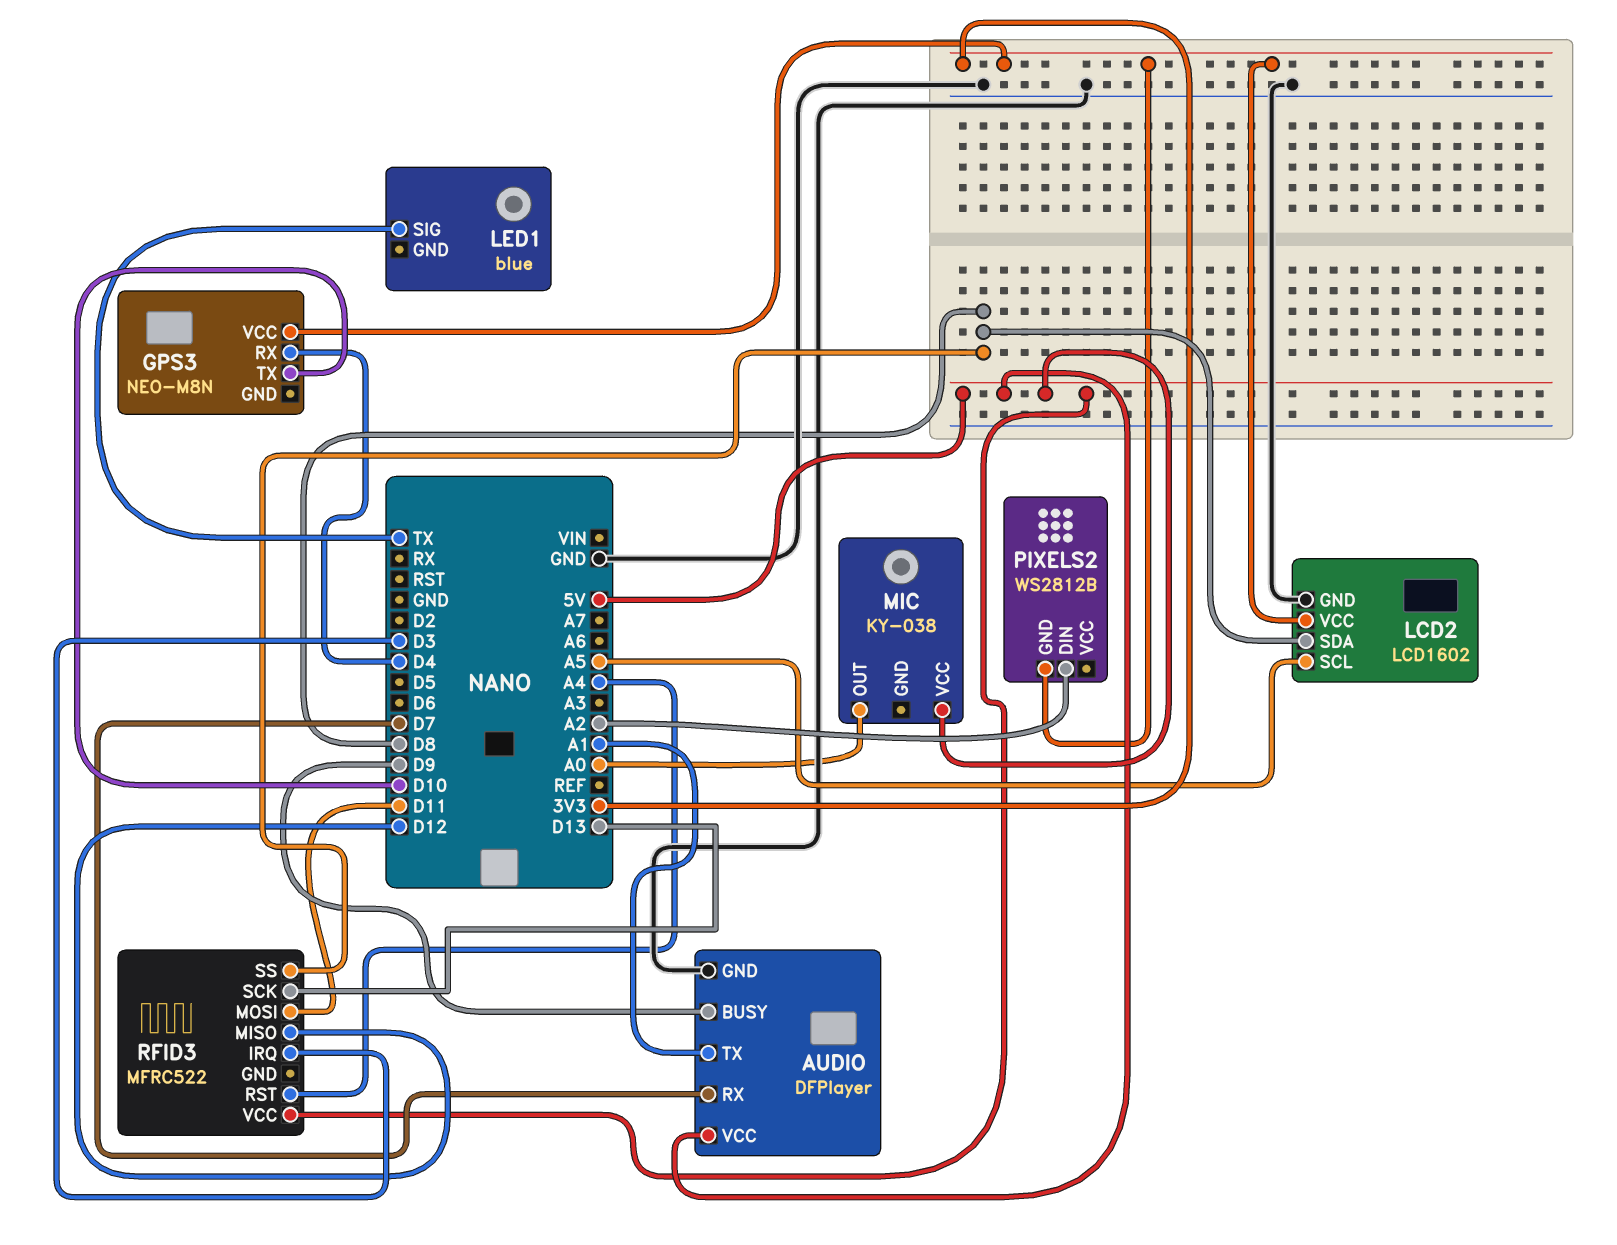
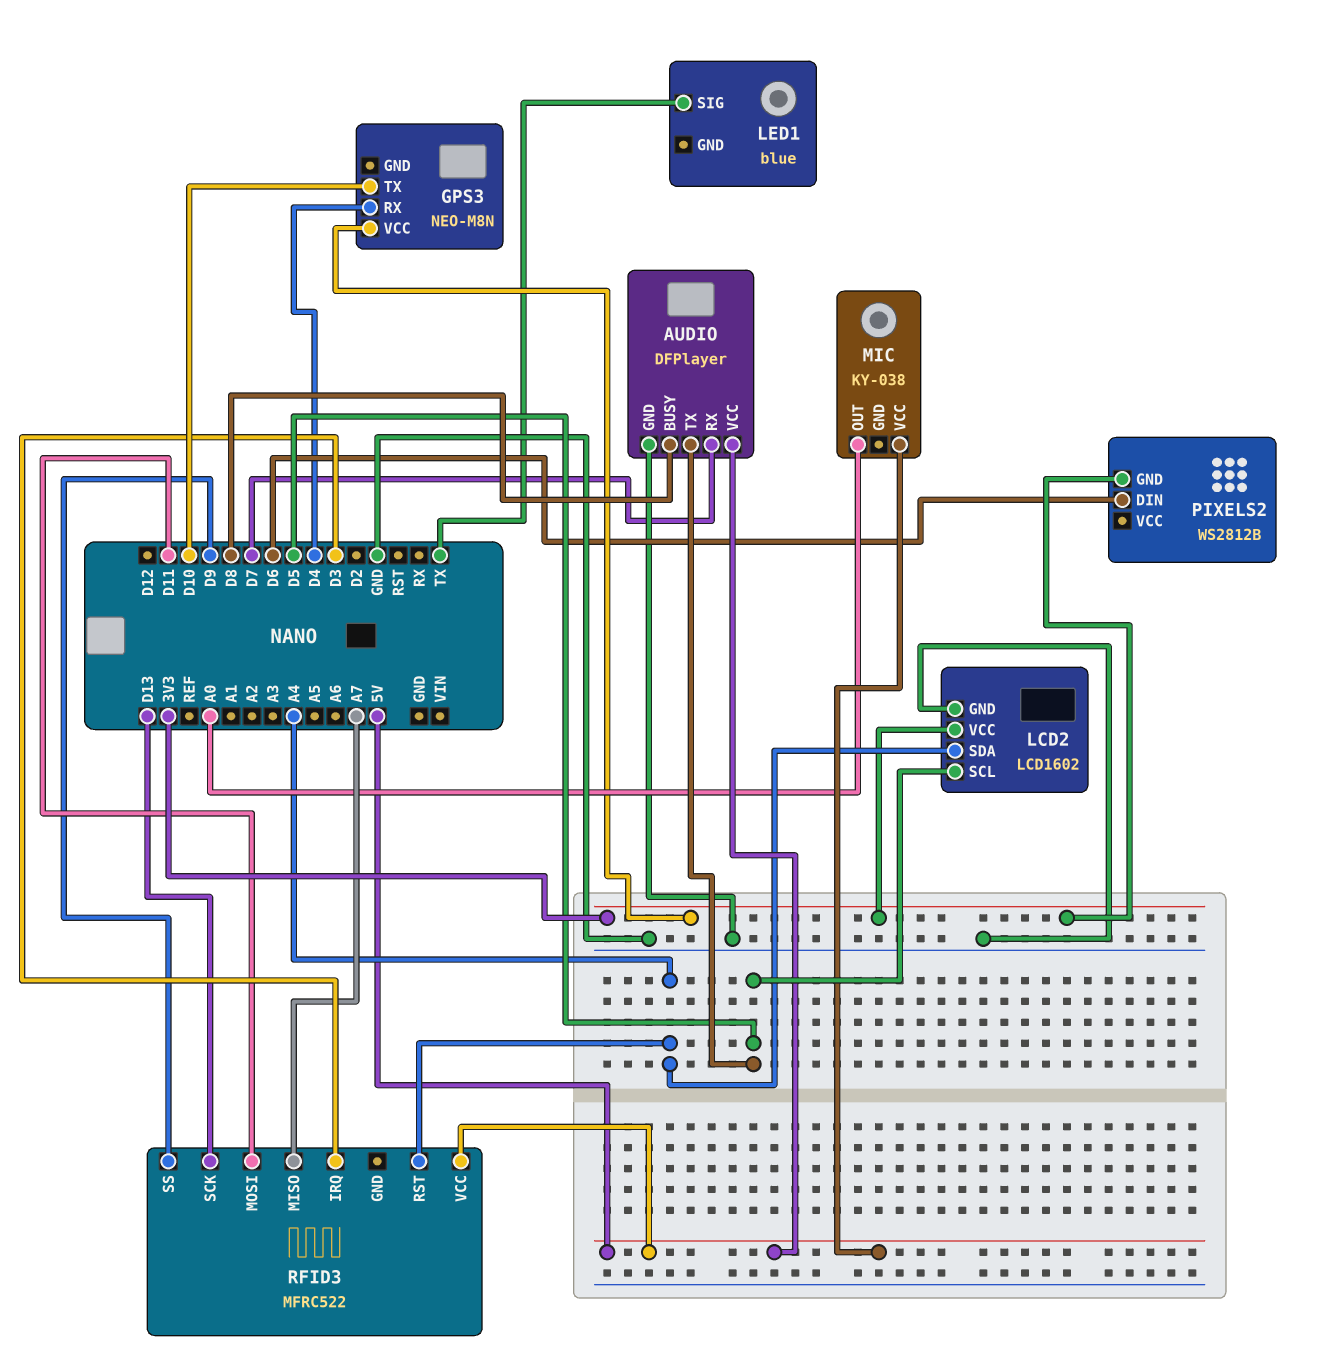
AUDIO pin BUSY: D9 -> D8
AUDIO pin TX: A1 -> D5
LCD2 pin SCL: A5 -> D5
LCD2 pin SDA: D8 -> A4
PIXELS2 pin DIN: A2 -> D6
RFID3 pin MISO: D12 -> A7
RFID3 pin SS: D8 -> D9

